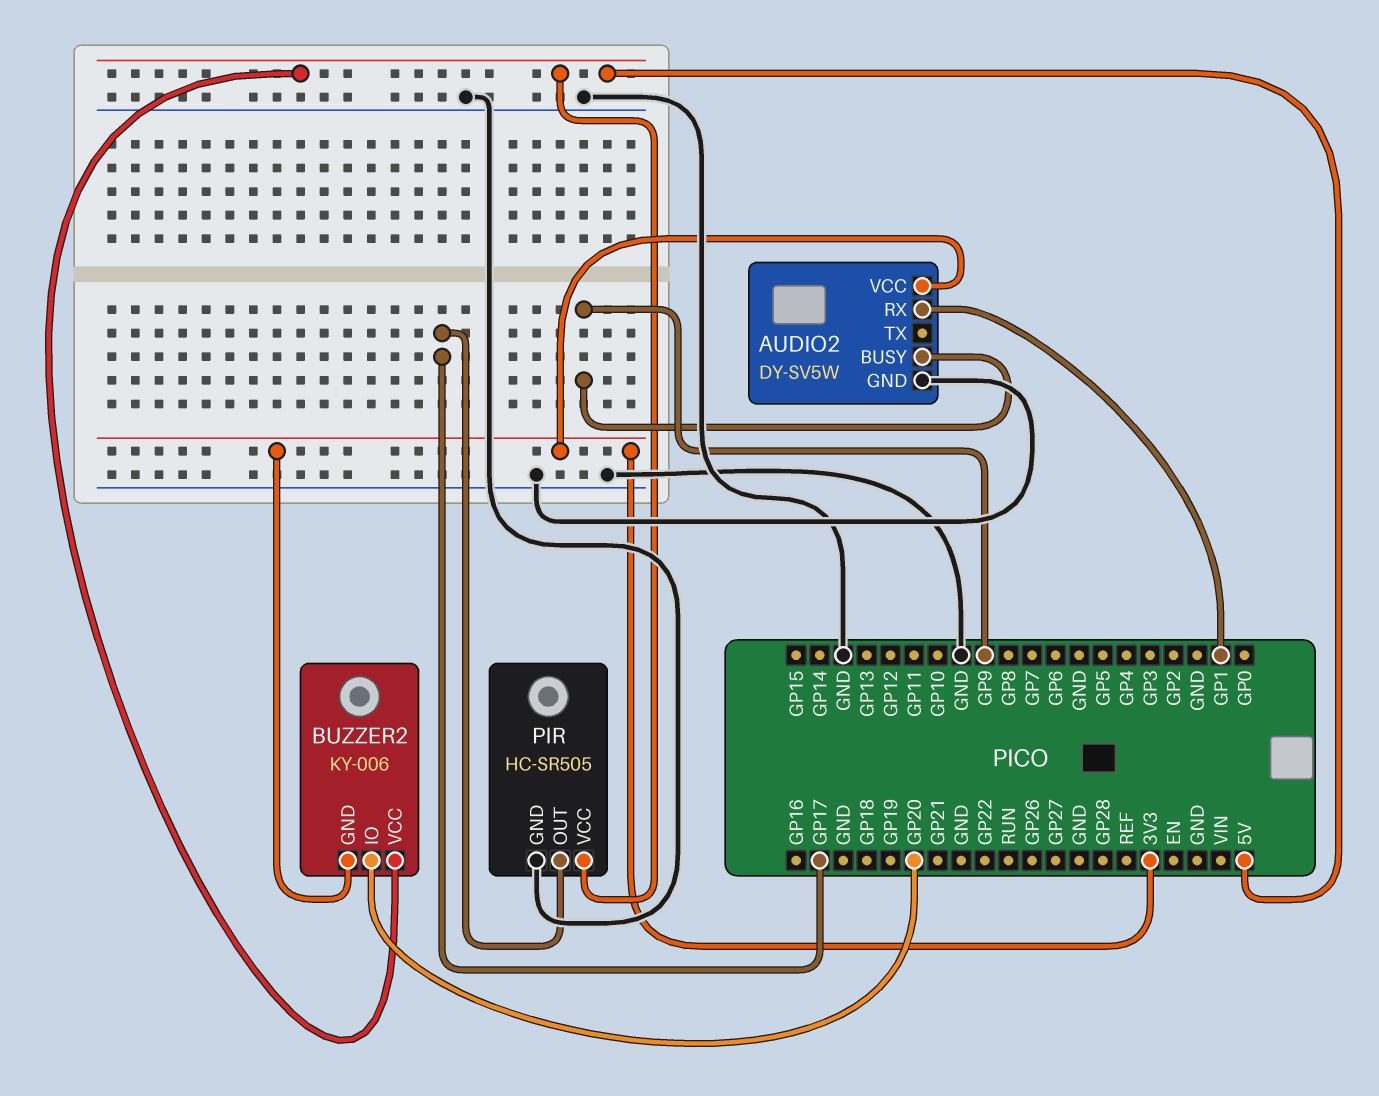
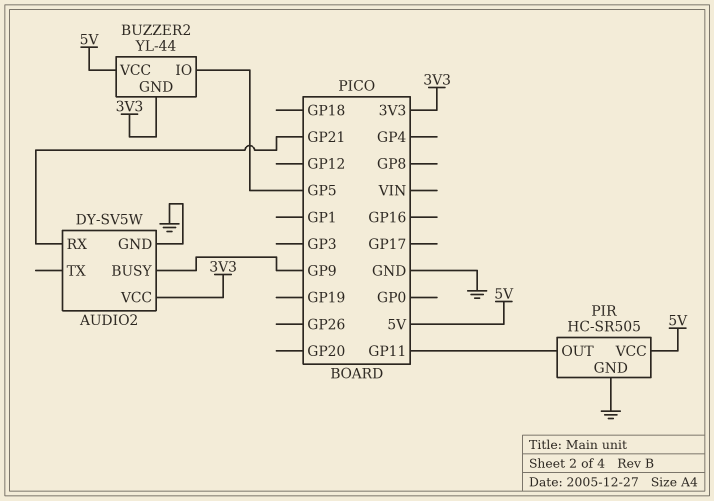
AUDIO2 pin RX: GP1 -> GP21
BUZZER2: KY-006 -> YL-44
BUZZER2 pin IO: GP20 -> GP5
PIR pin OUT: GP17 -> GP11

